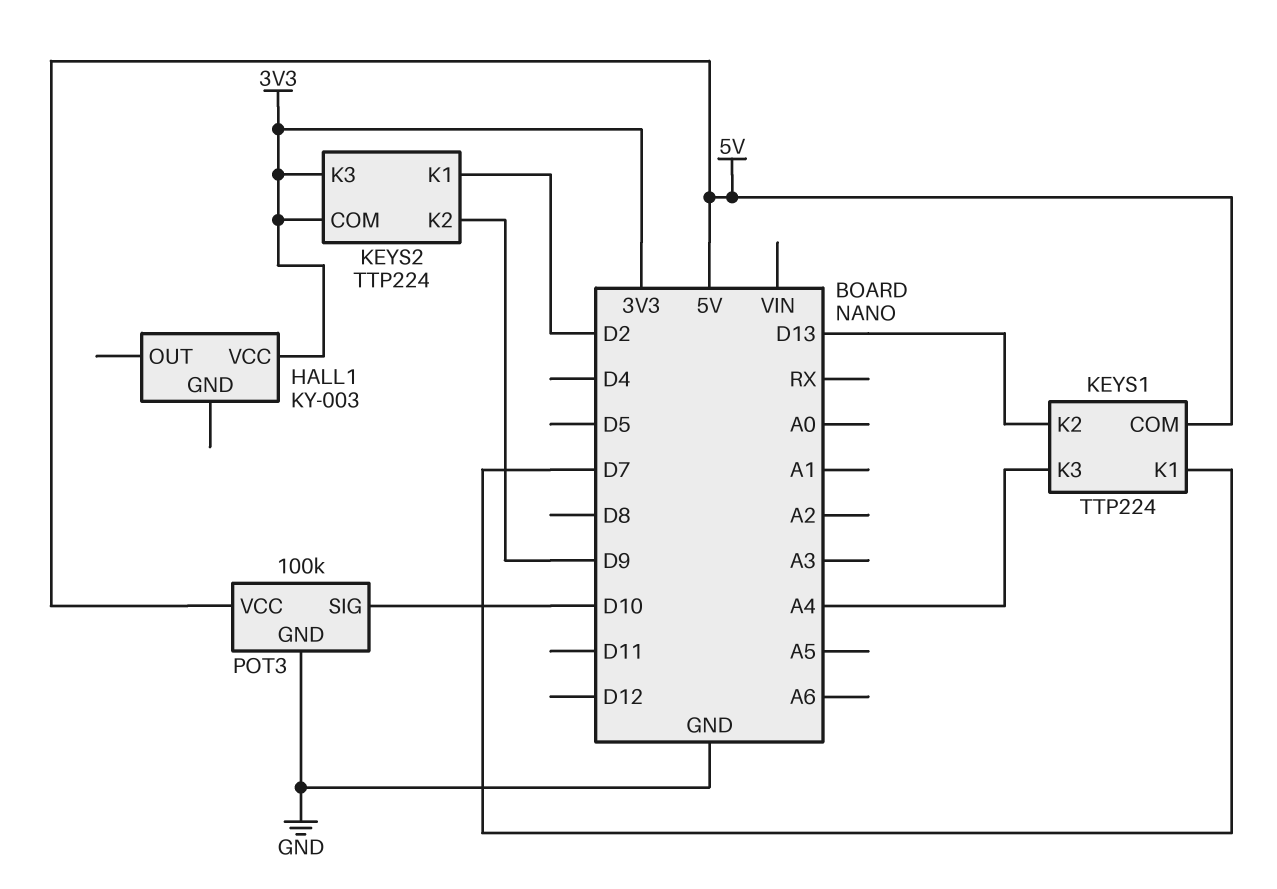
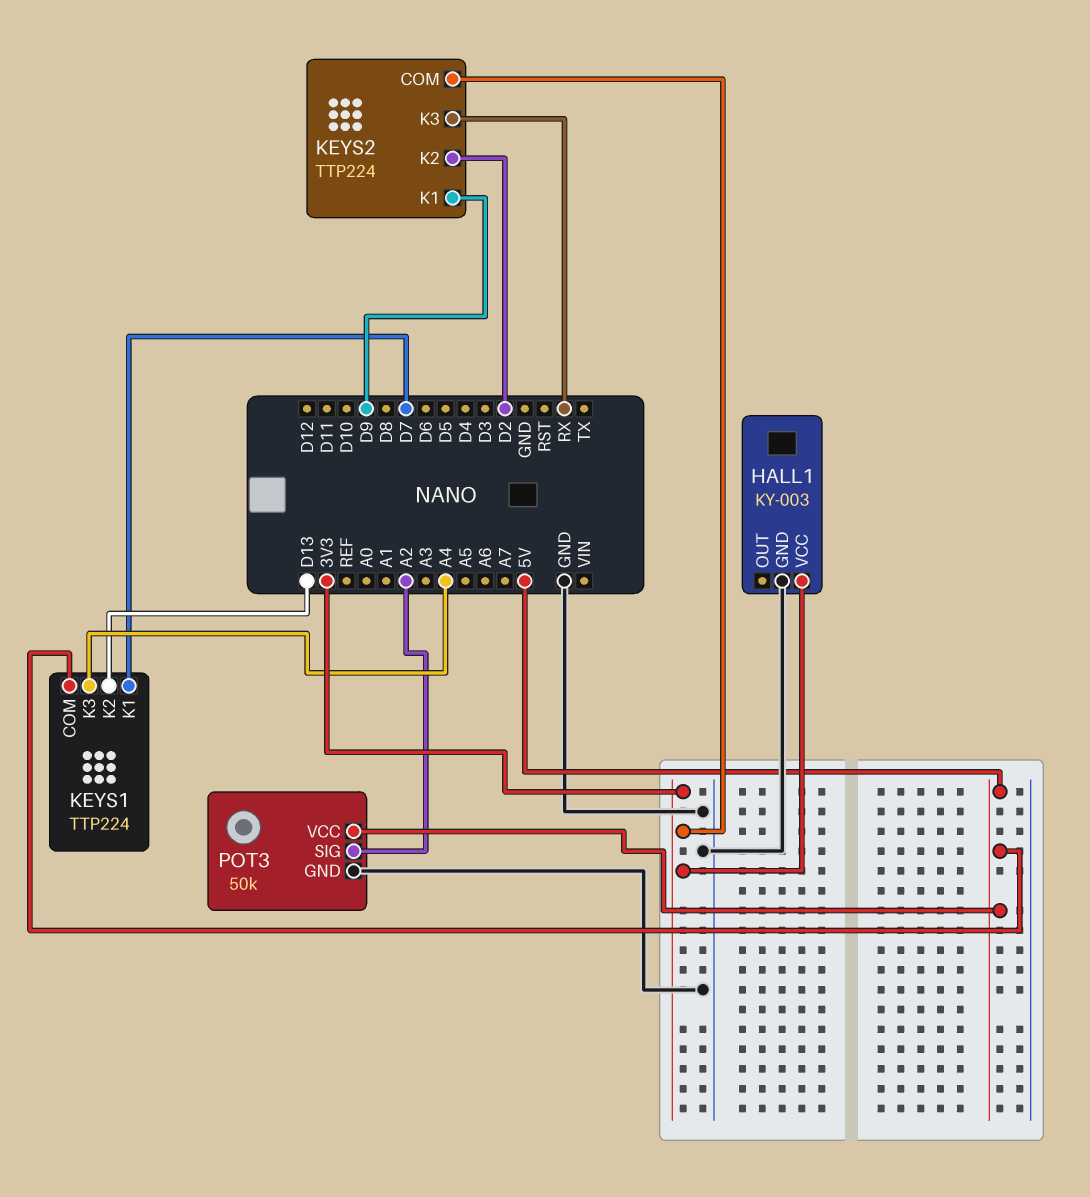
HALL1 pin GND: none -> GND
KEYS2 pin K1: D2 -> D9
KEYS2 pin K2: D9 -> D2
KEYS2 pin K3: 3V3 -> RX
POT3: 100k -> 50k
POT3 pin SIG: D10 -> A2

